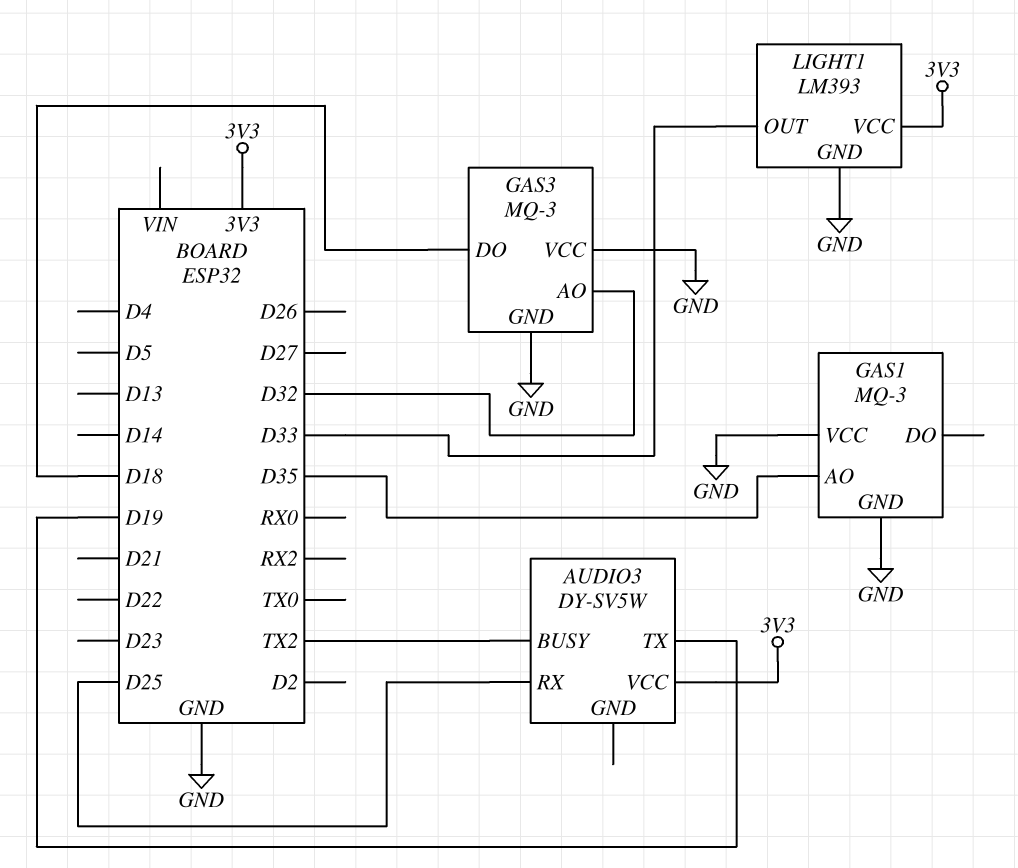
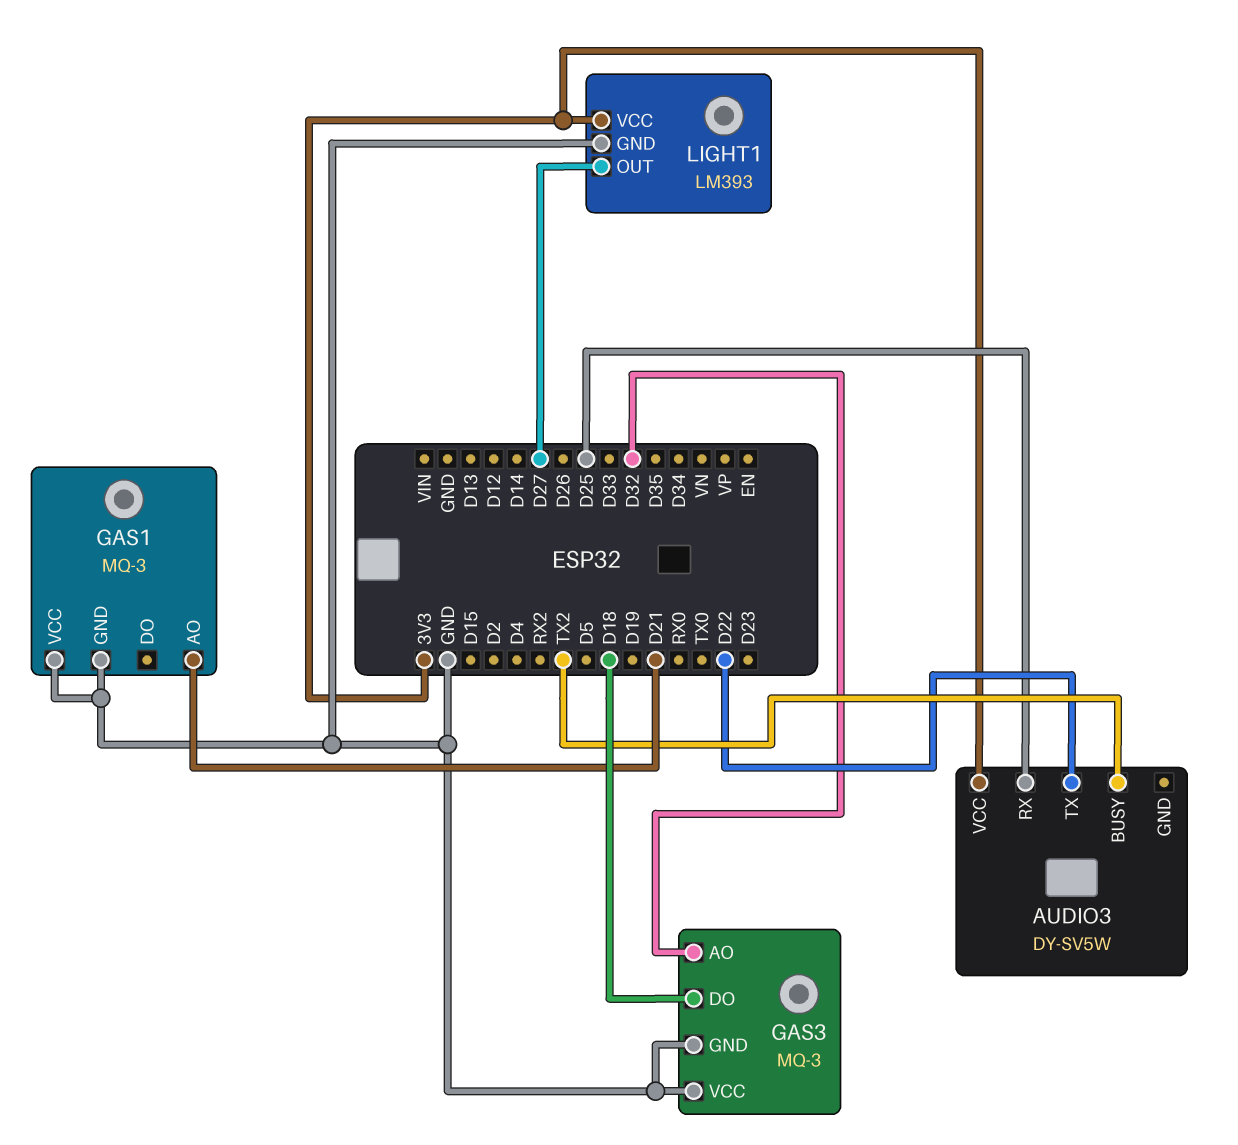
AUDIO3 pin TX: D19 -> D22
GAS1 pin AO: D35 -> D21
LIGHT1 pin OUT: D33 -> D27

